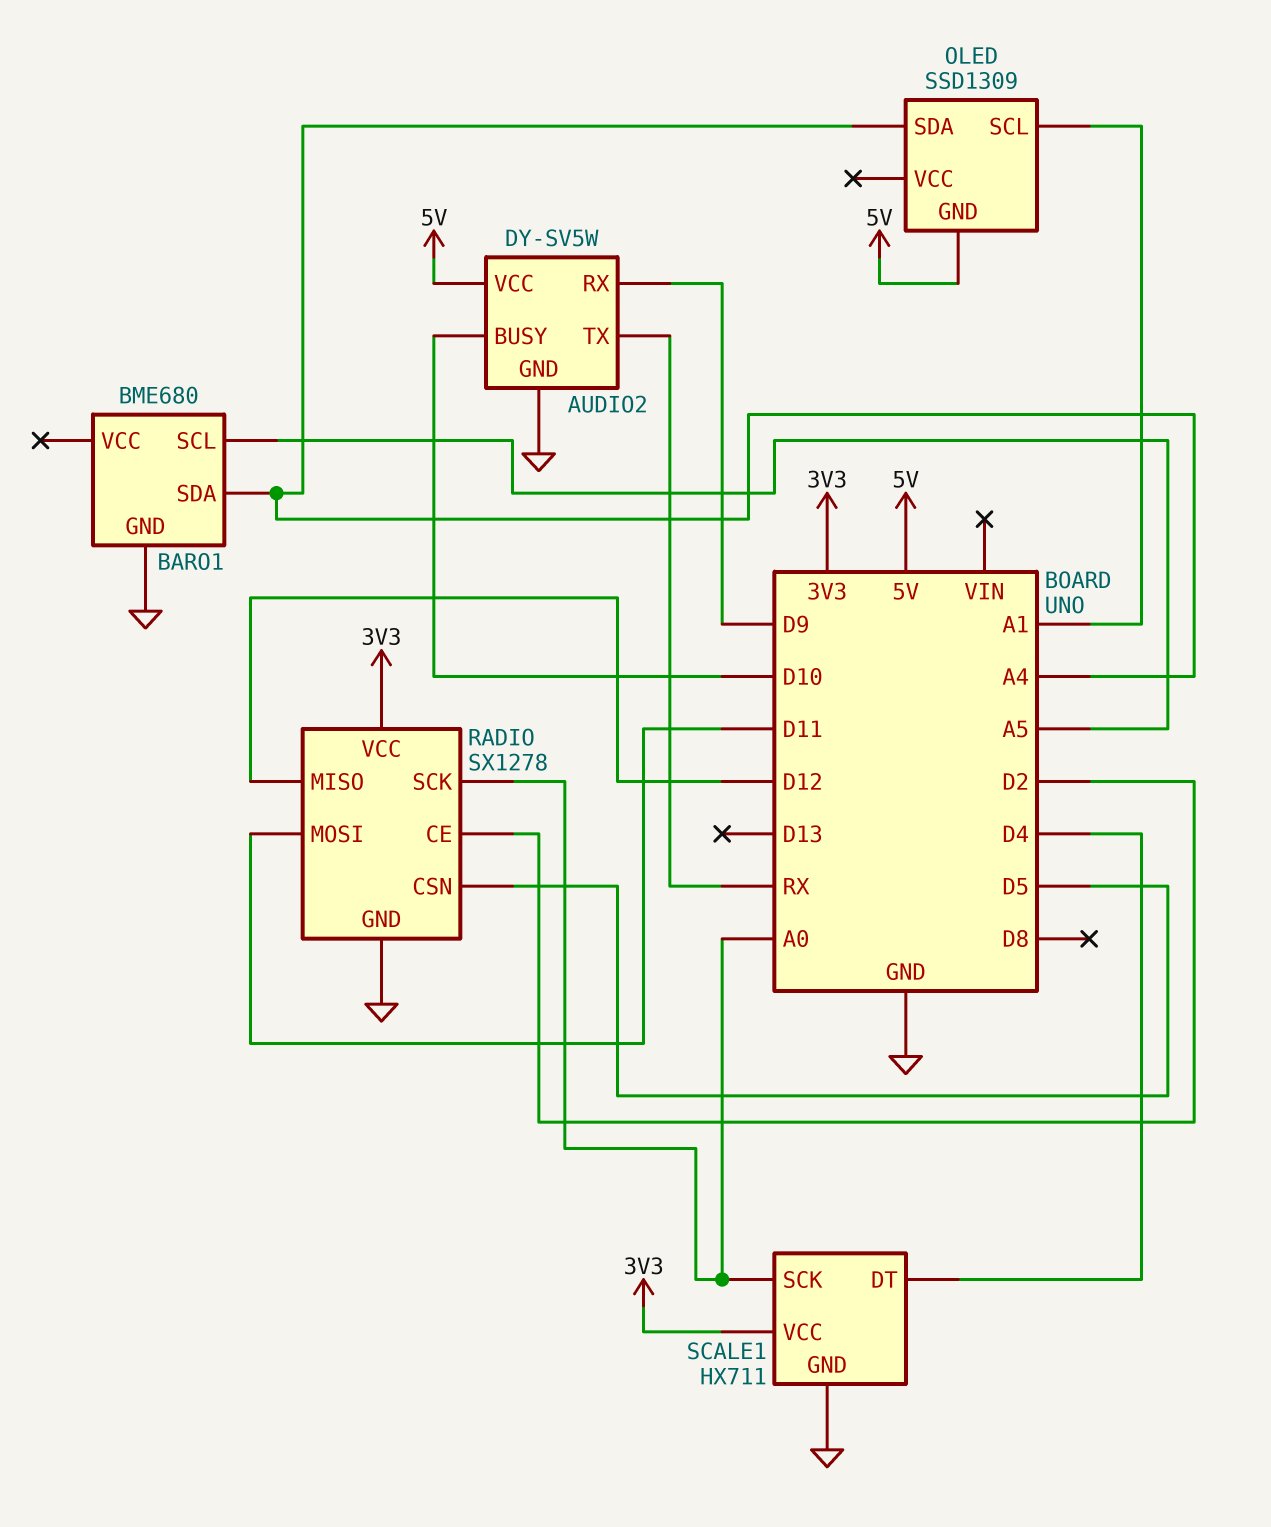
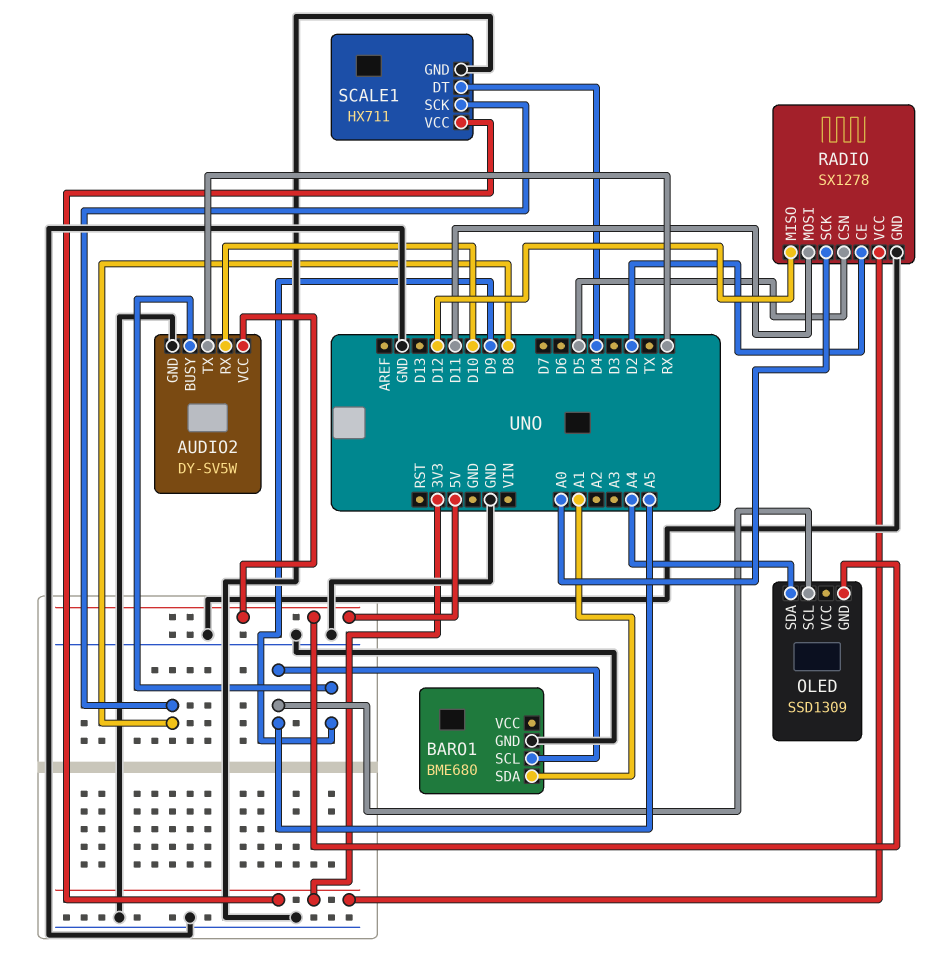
AUDIO2 pin BUSY: D10 -> D9
AUDIO2 pin RX: D9 -> D10
BARO1 pin SDA: A4 -> A1
OLED pin SCL: A1 -> A5
SCALE1 pin SCK: A0 -> D8

